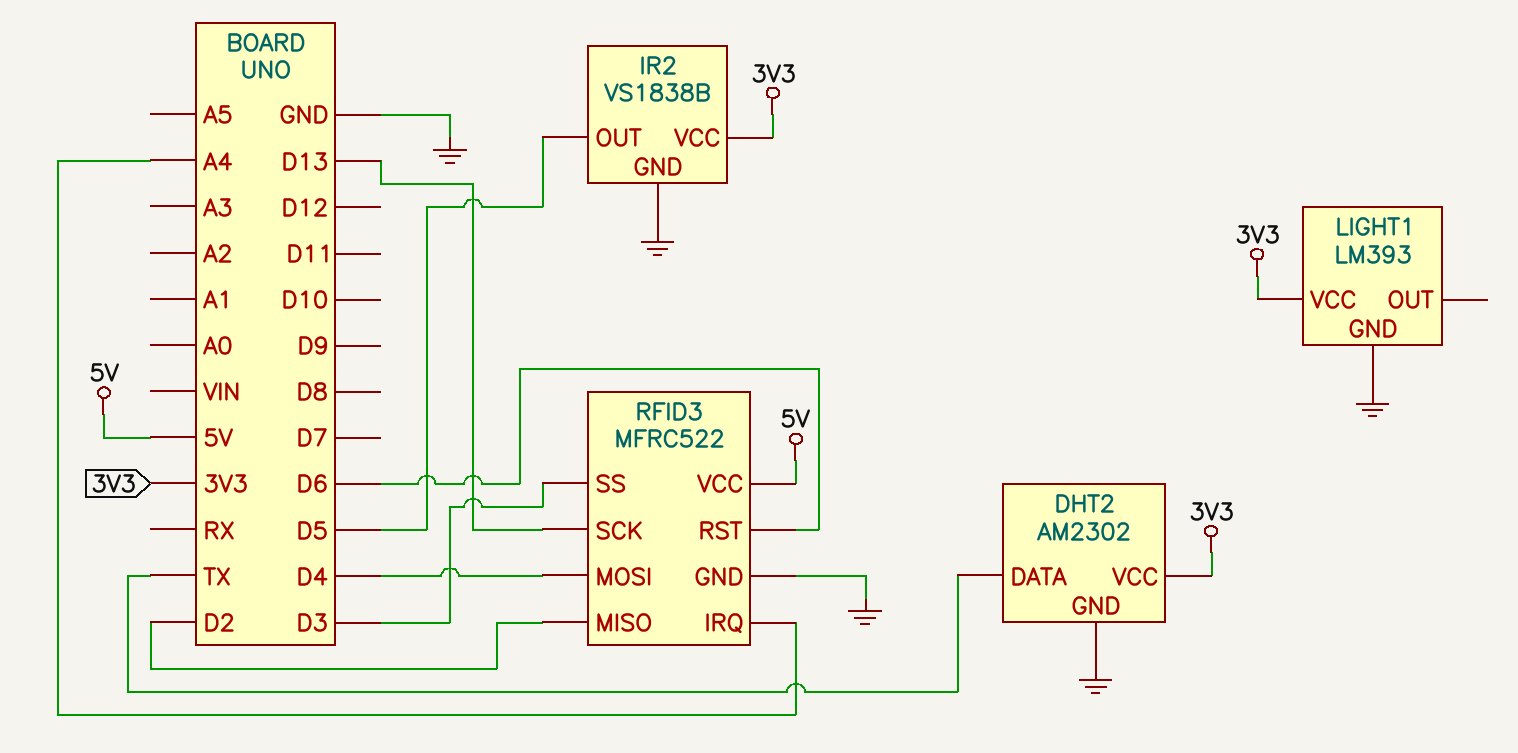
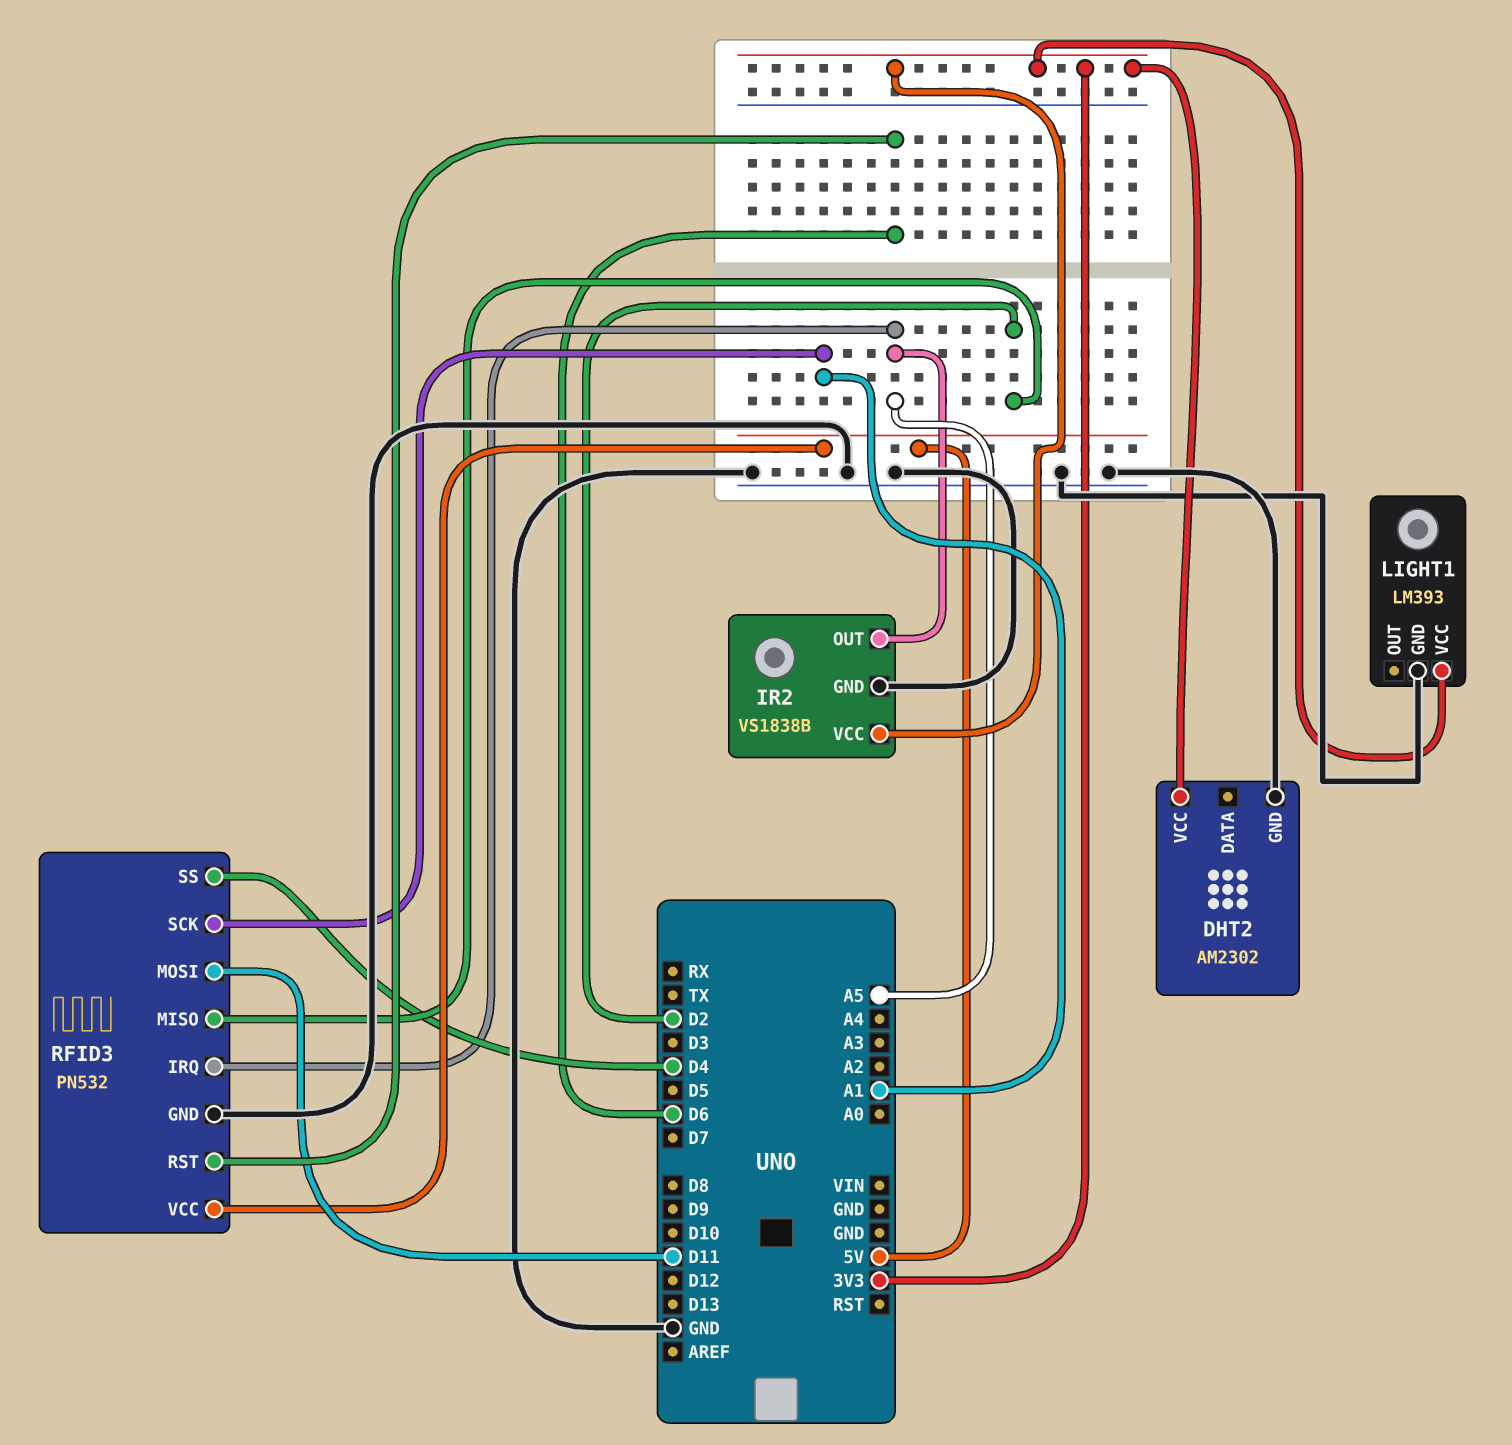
DHT2 pin DATA: TX -> none
IR2 pin OUT: D5 -> A5
RFID3: MFRC522 -> PN532
RFID3 pin IRQ: A4 -> A5
RFID3 pin MOSI: D4 -> D11
RFID3 pin SCK: D13 -> A1
RFID3 pin SS: D3 -> D4

